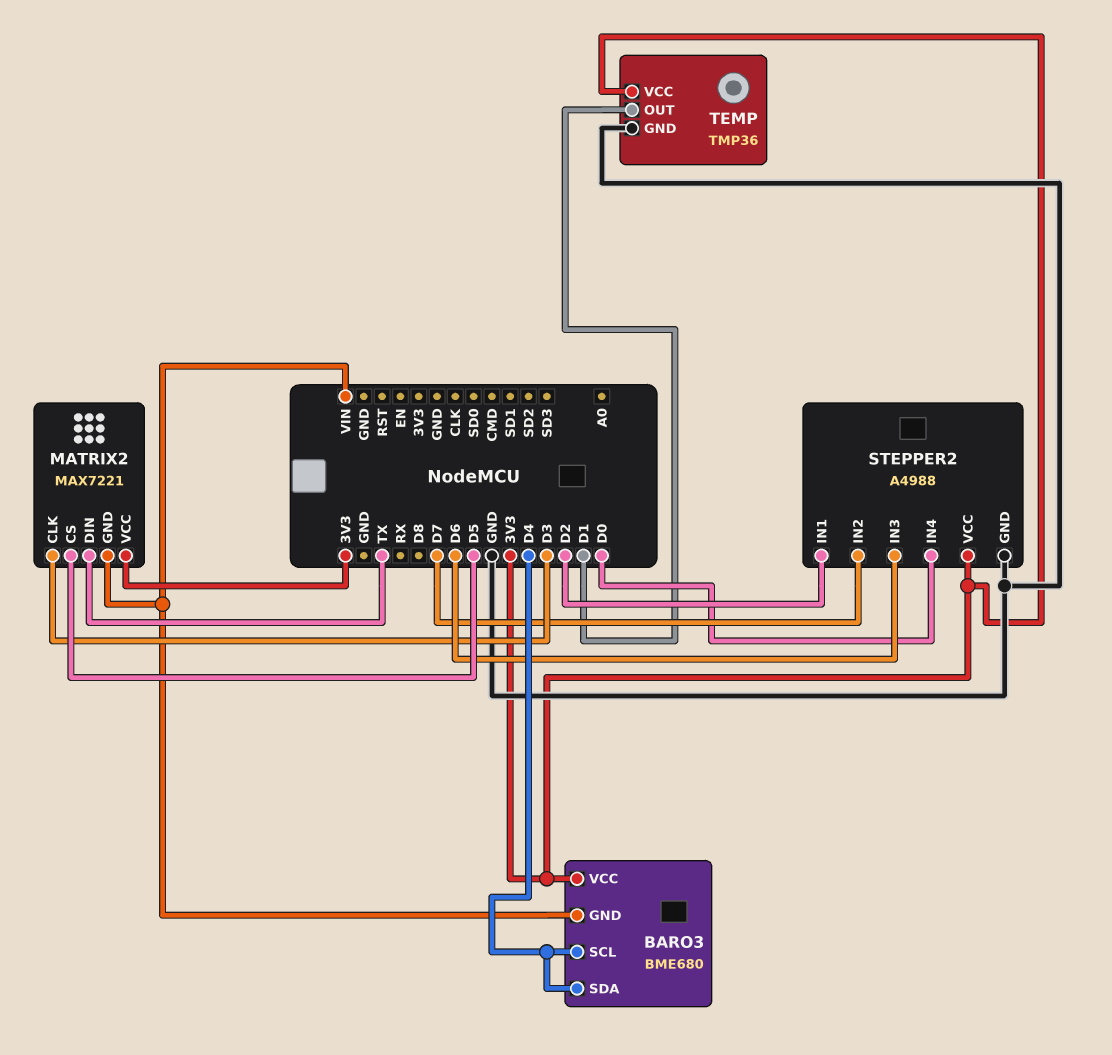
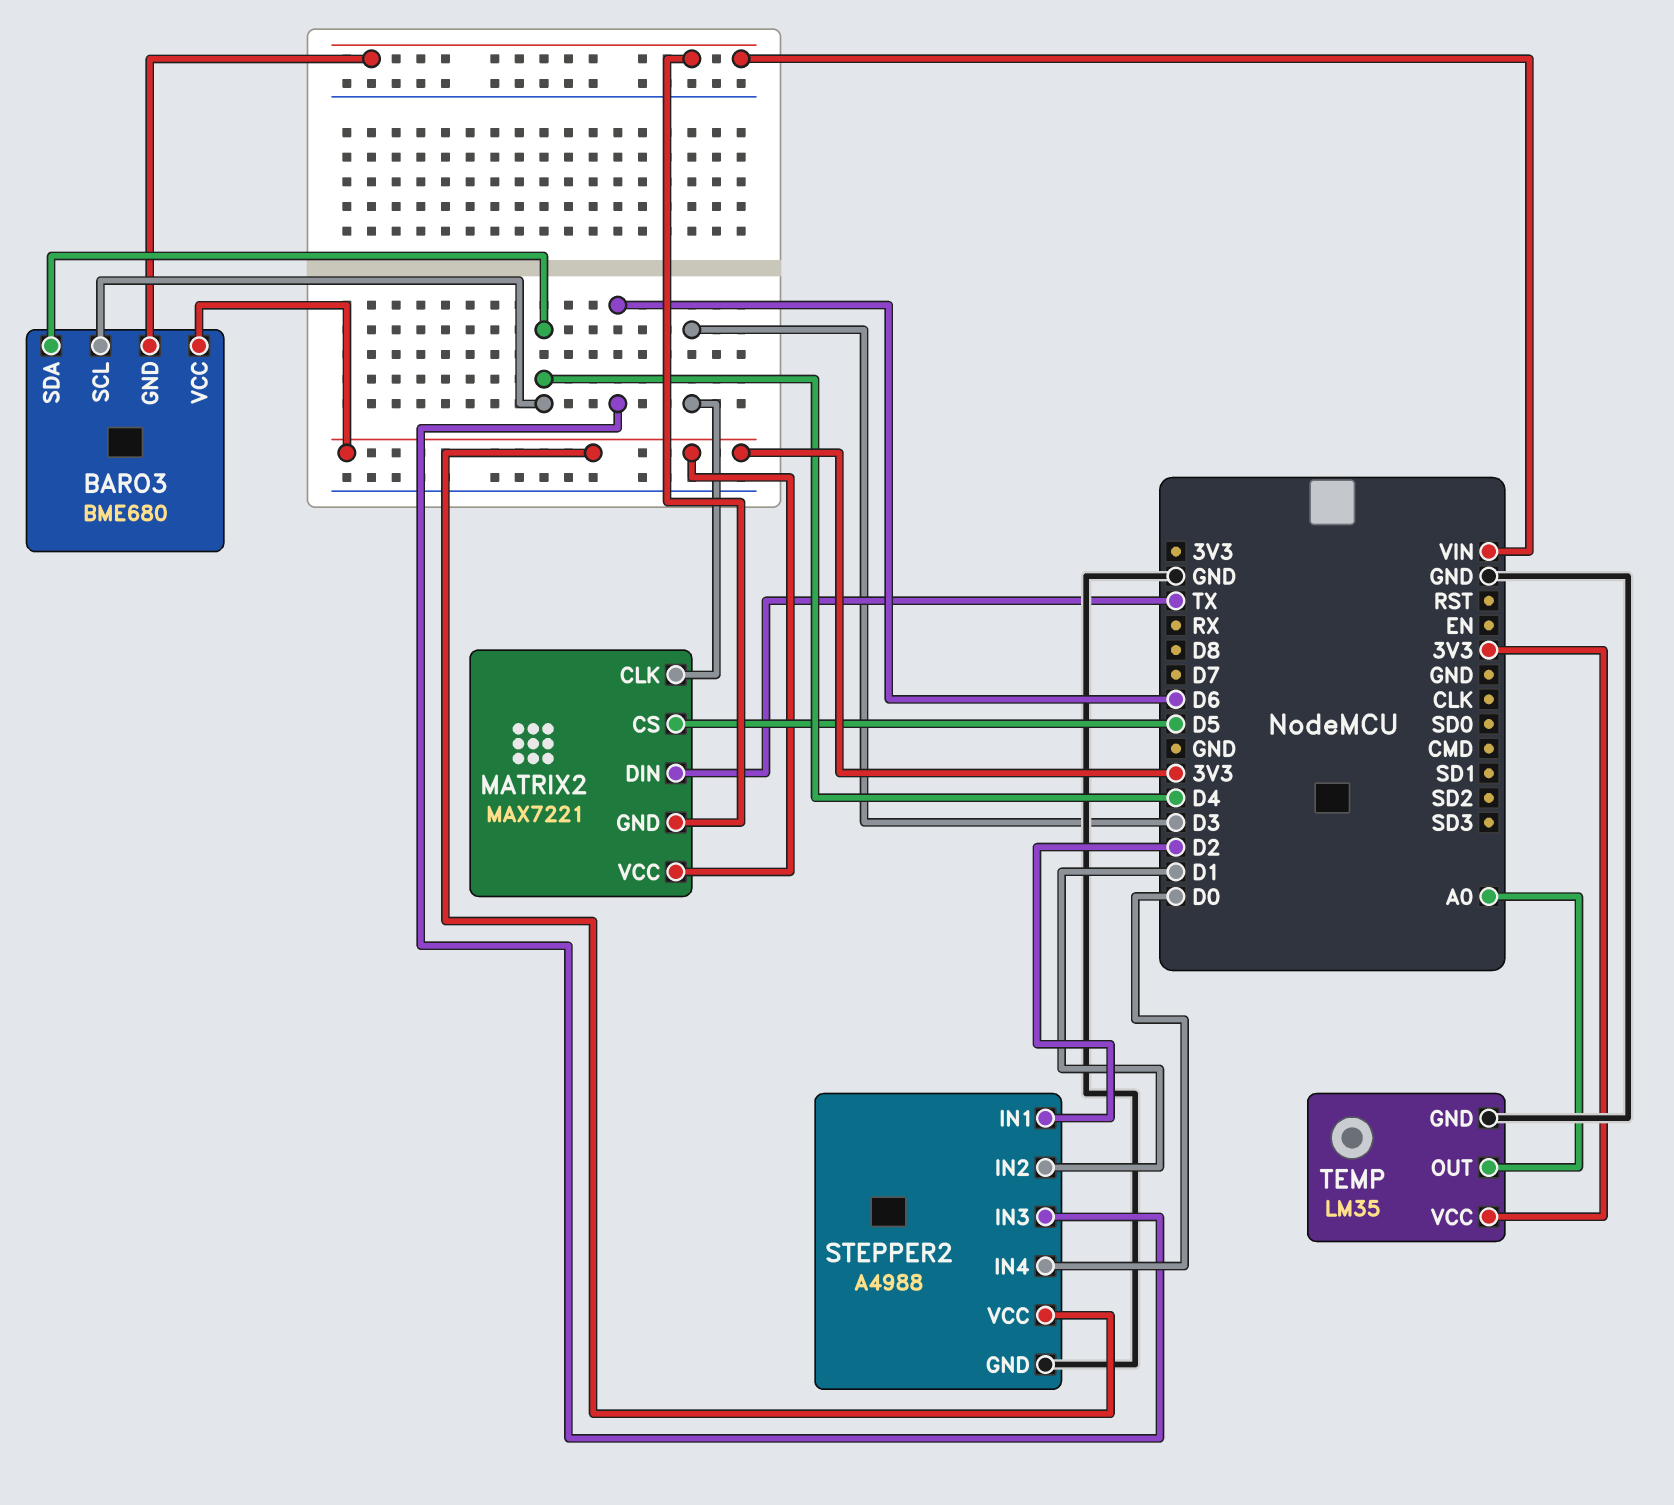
STEPPER2 pin IN2: D7 -> D1
TEMP: TMP36 -> LM35
TEMP pin OUT: D1 -> A0

